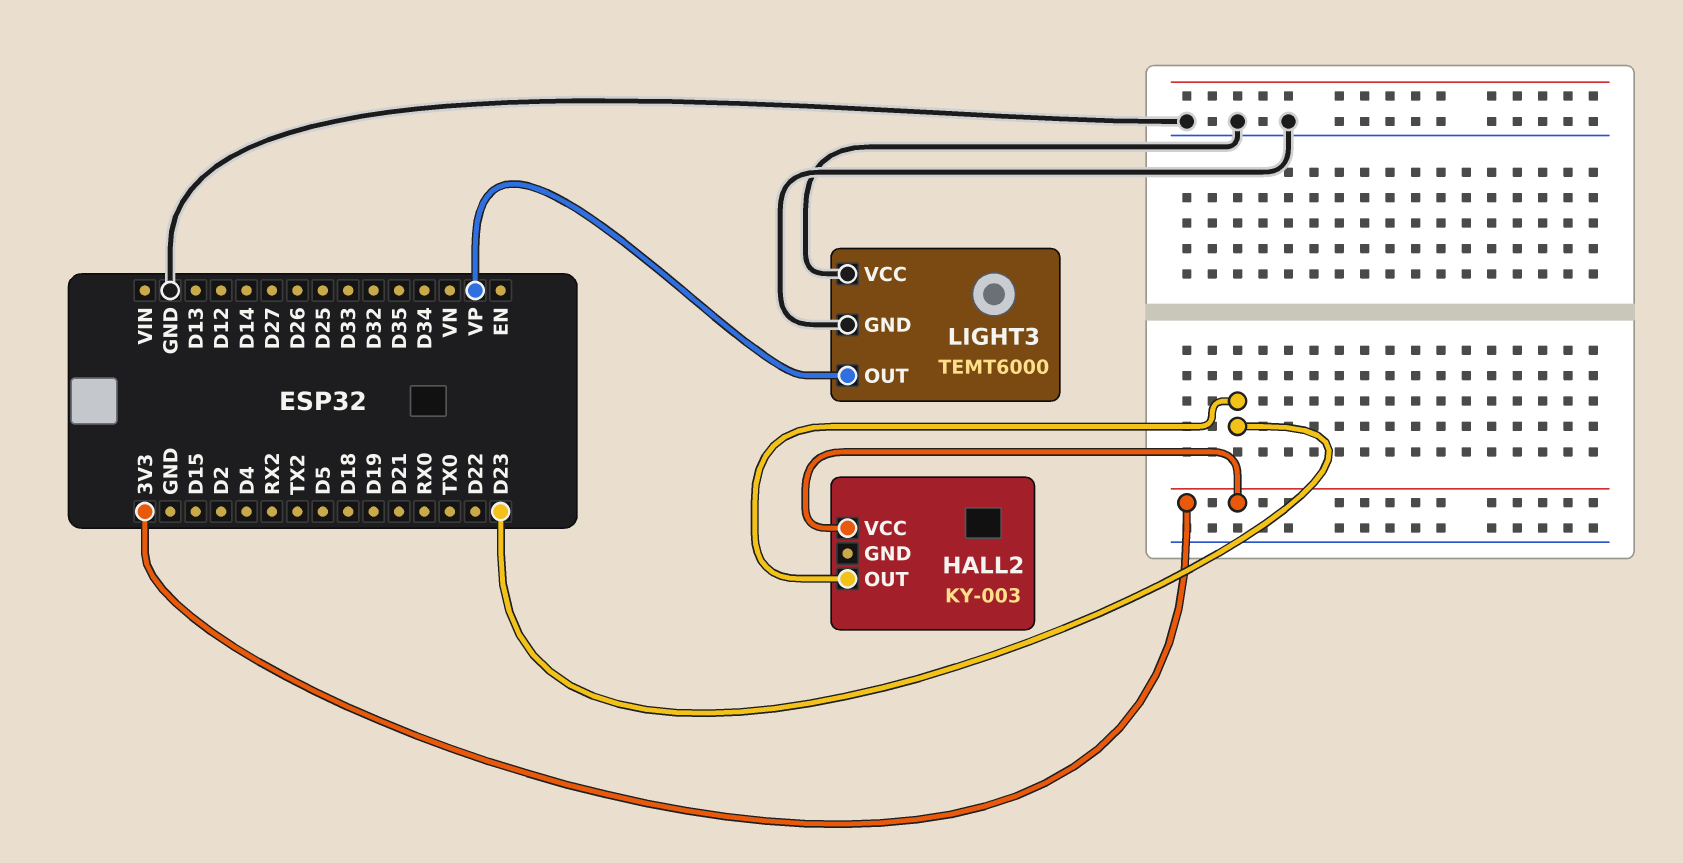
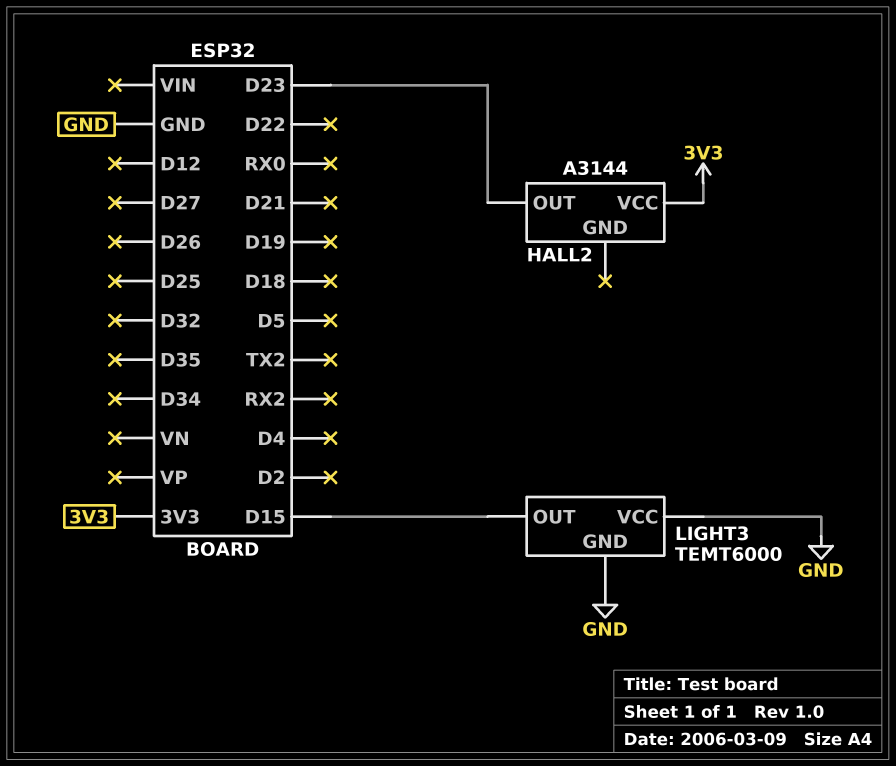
HALL2: KY-003 -> A3144
LIGHT3 pin OUT: VP -> D15

